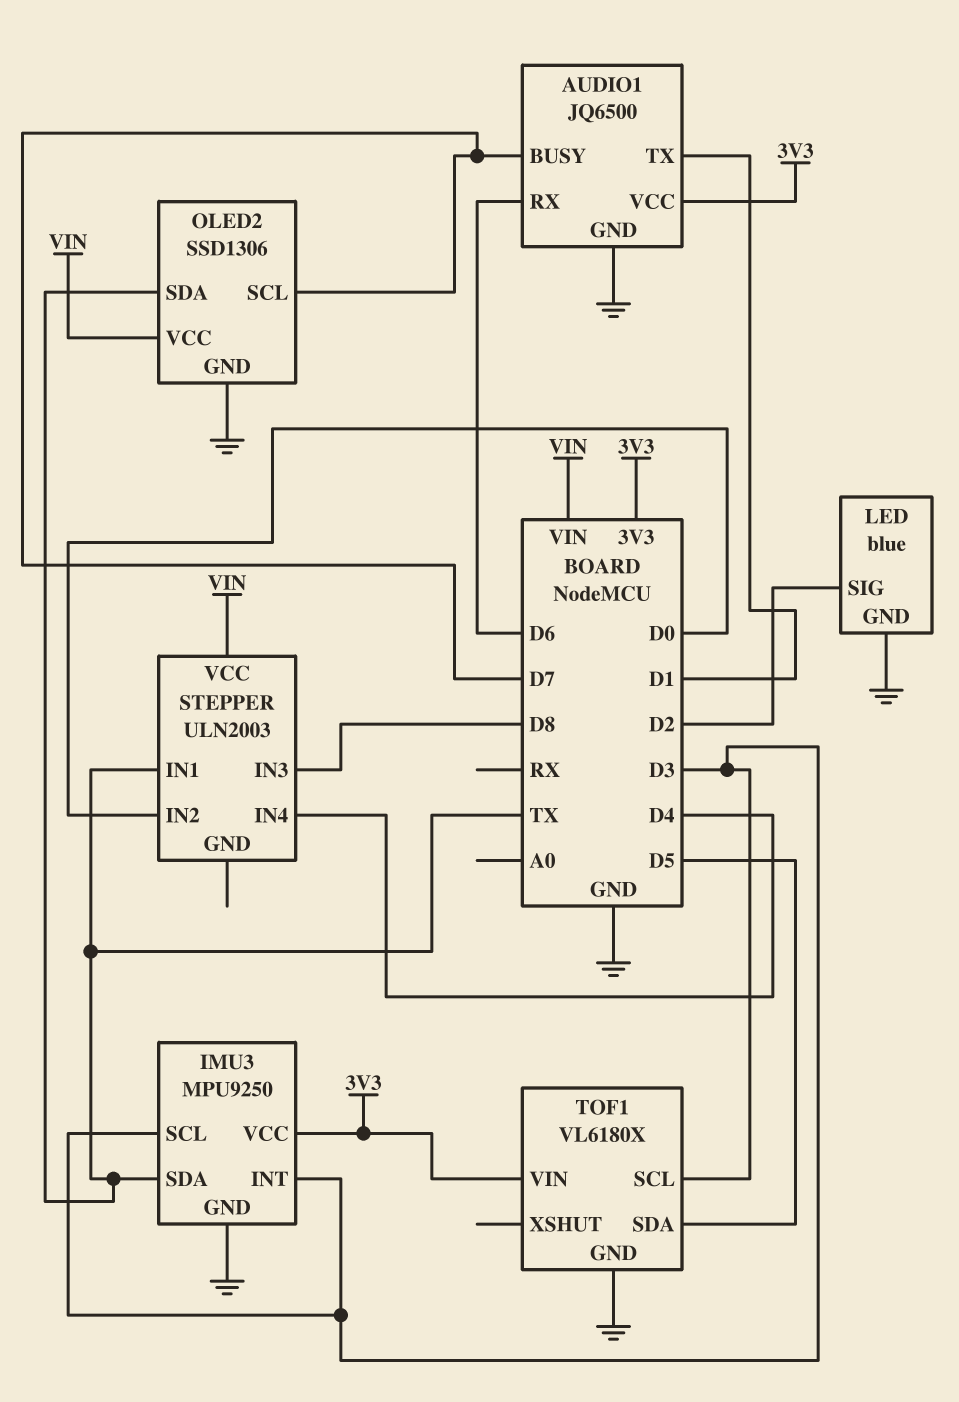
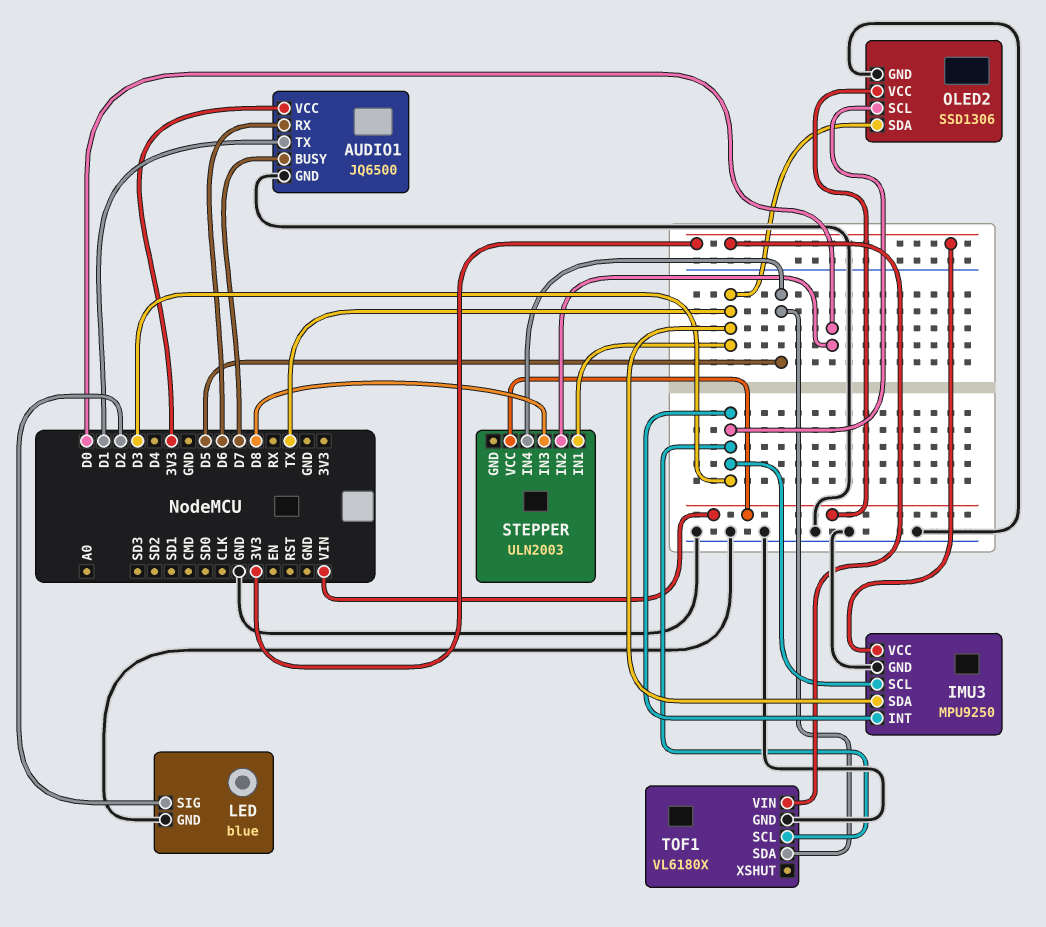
OLED2 pin SCL: D7 -> D3
STEPPER pin IN4: D4 -> D5

